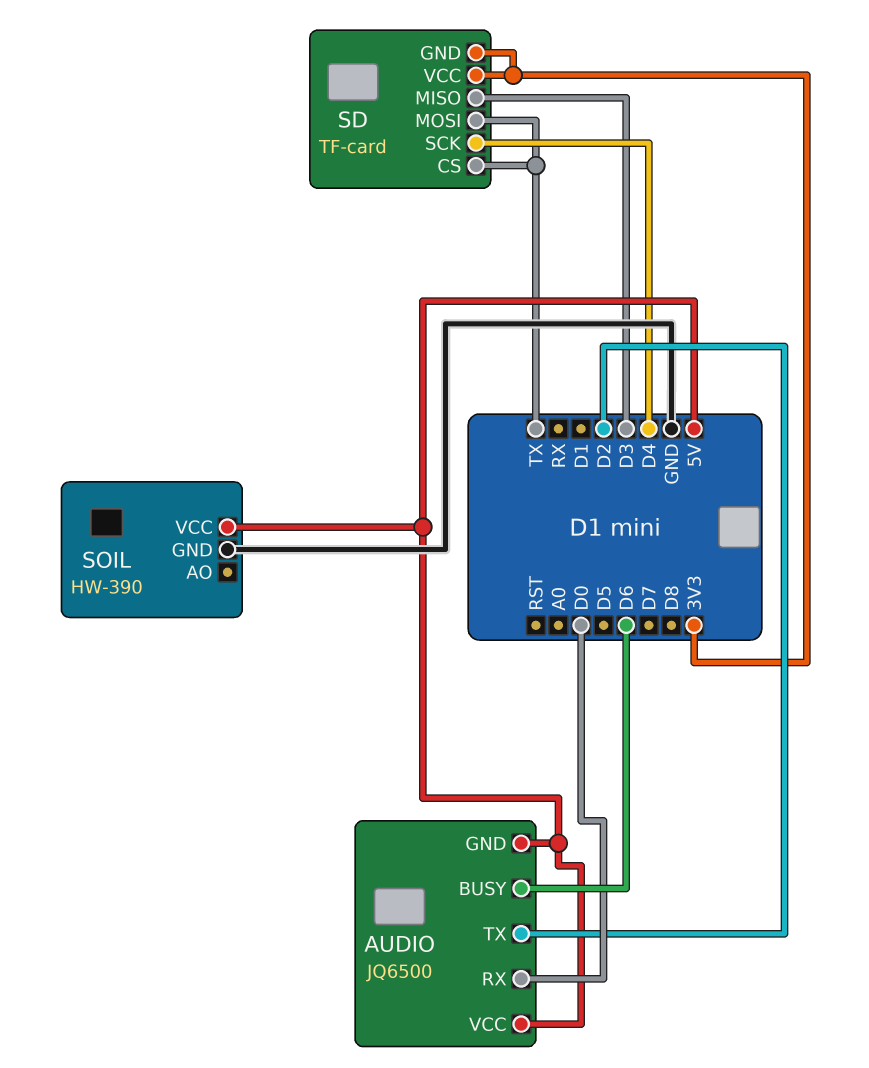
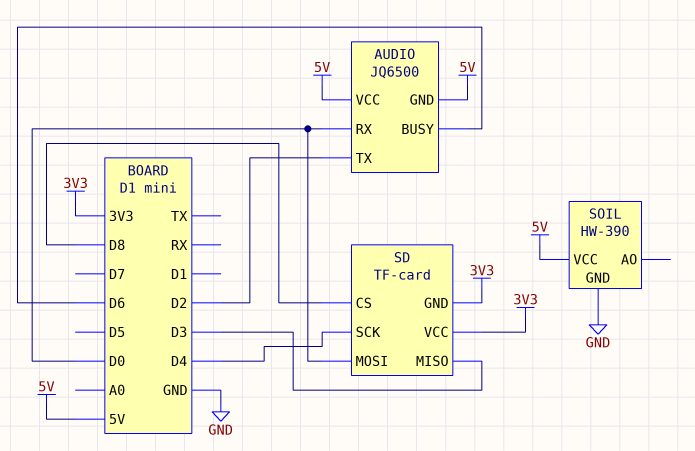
SD pin CS: TX -> D8
SD pin MOSI: TX -> D0

